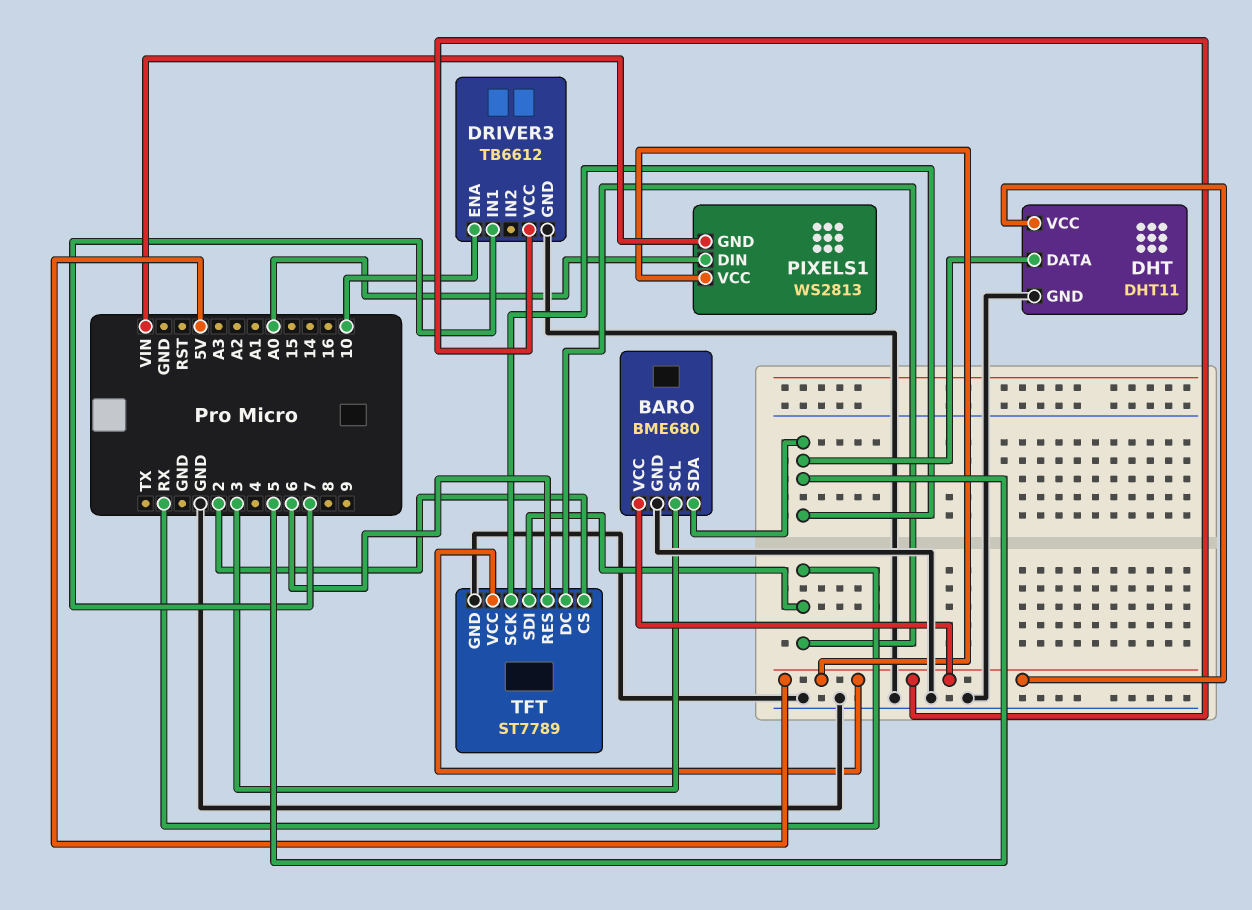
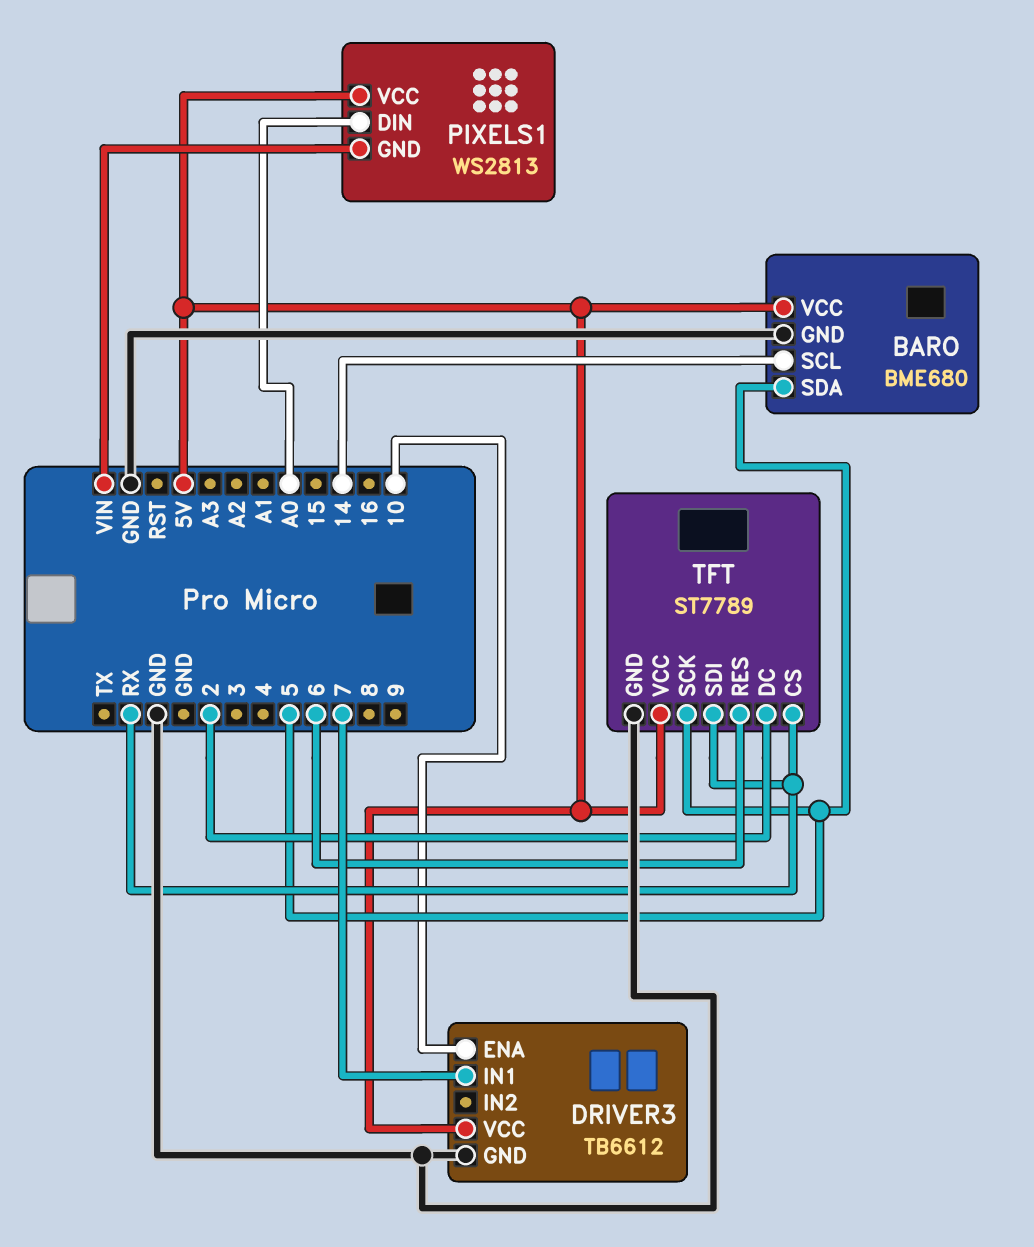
BARO pin SCL: 3 -> 14
DHT: DHT11 -> none
DHT pin DATA: 5 -> none
DHT pin GND: GND -> none
DHT pin VCC: 5V -> none
TFT pin CS: 2 -> RX
TFT pin DC: RX -> 2

